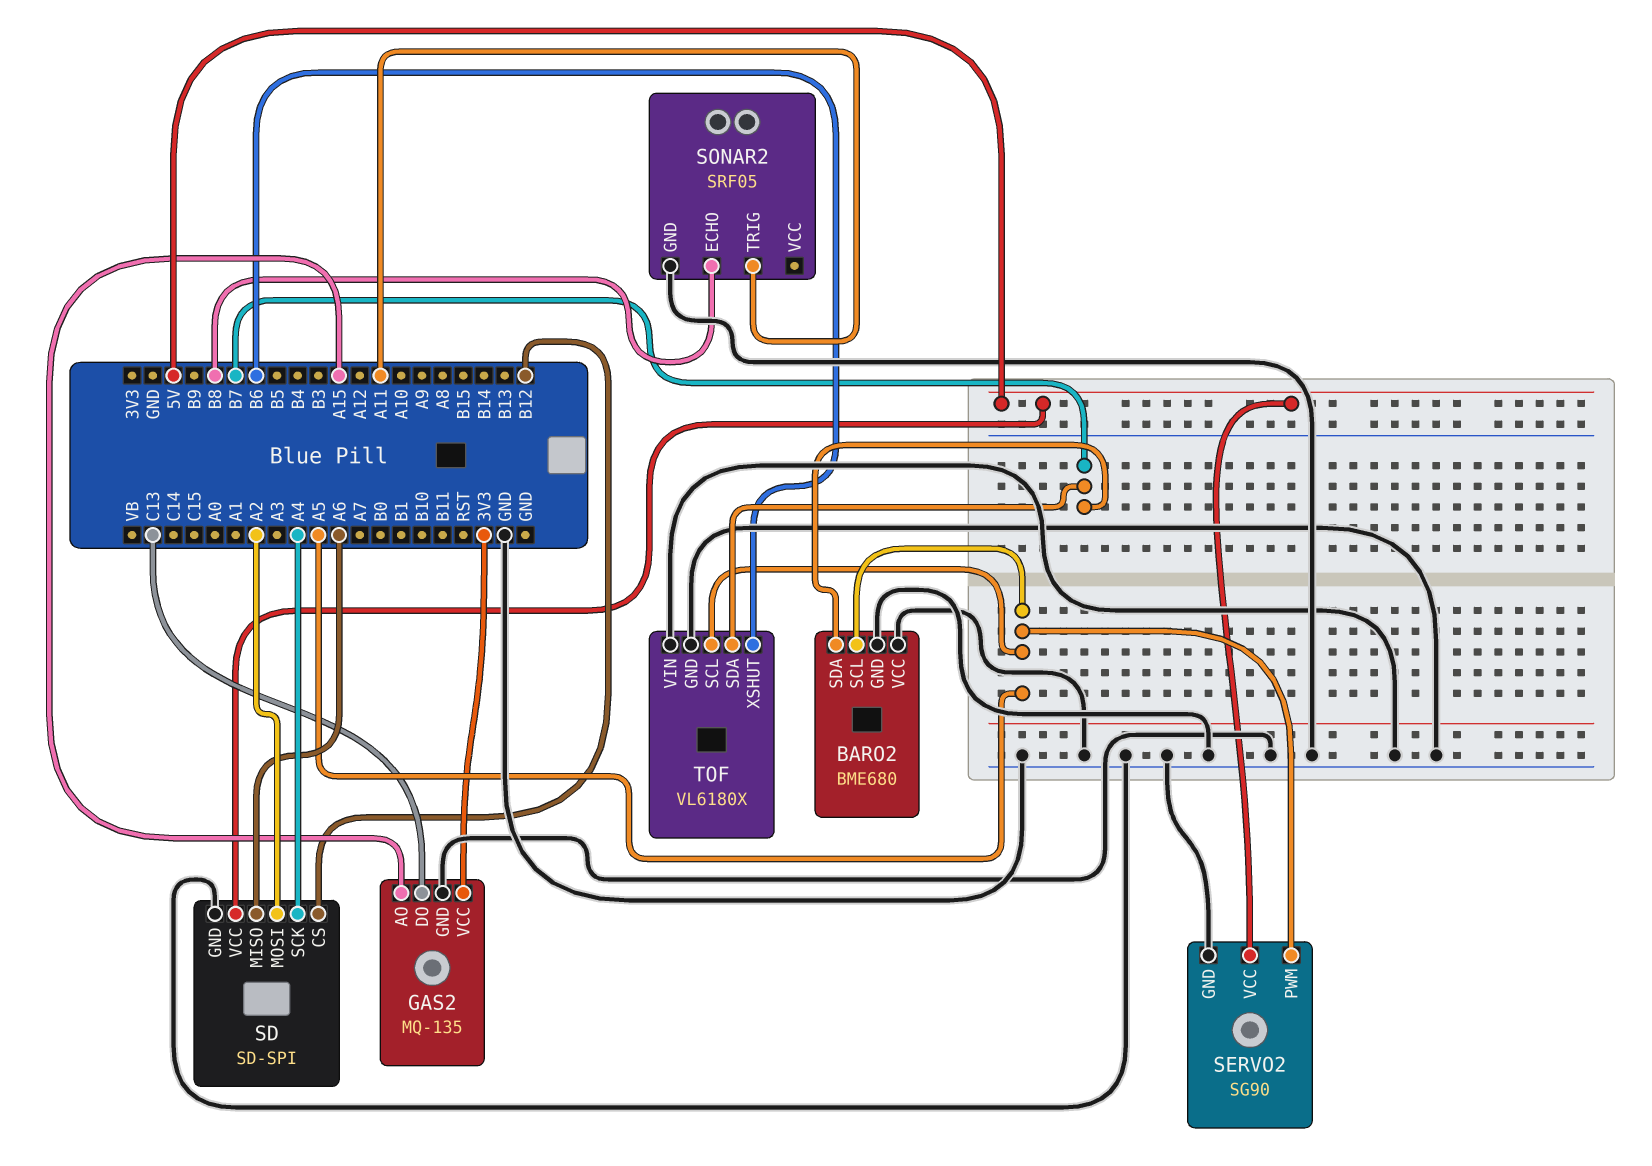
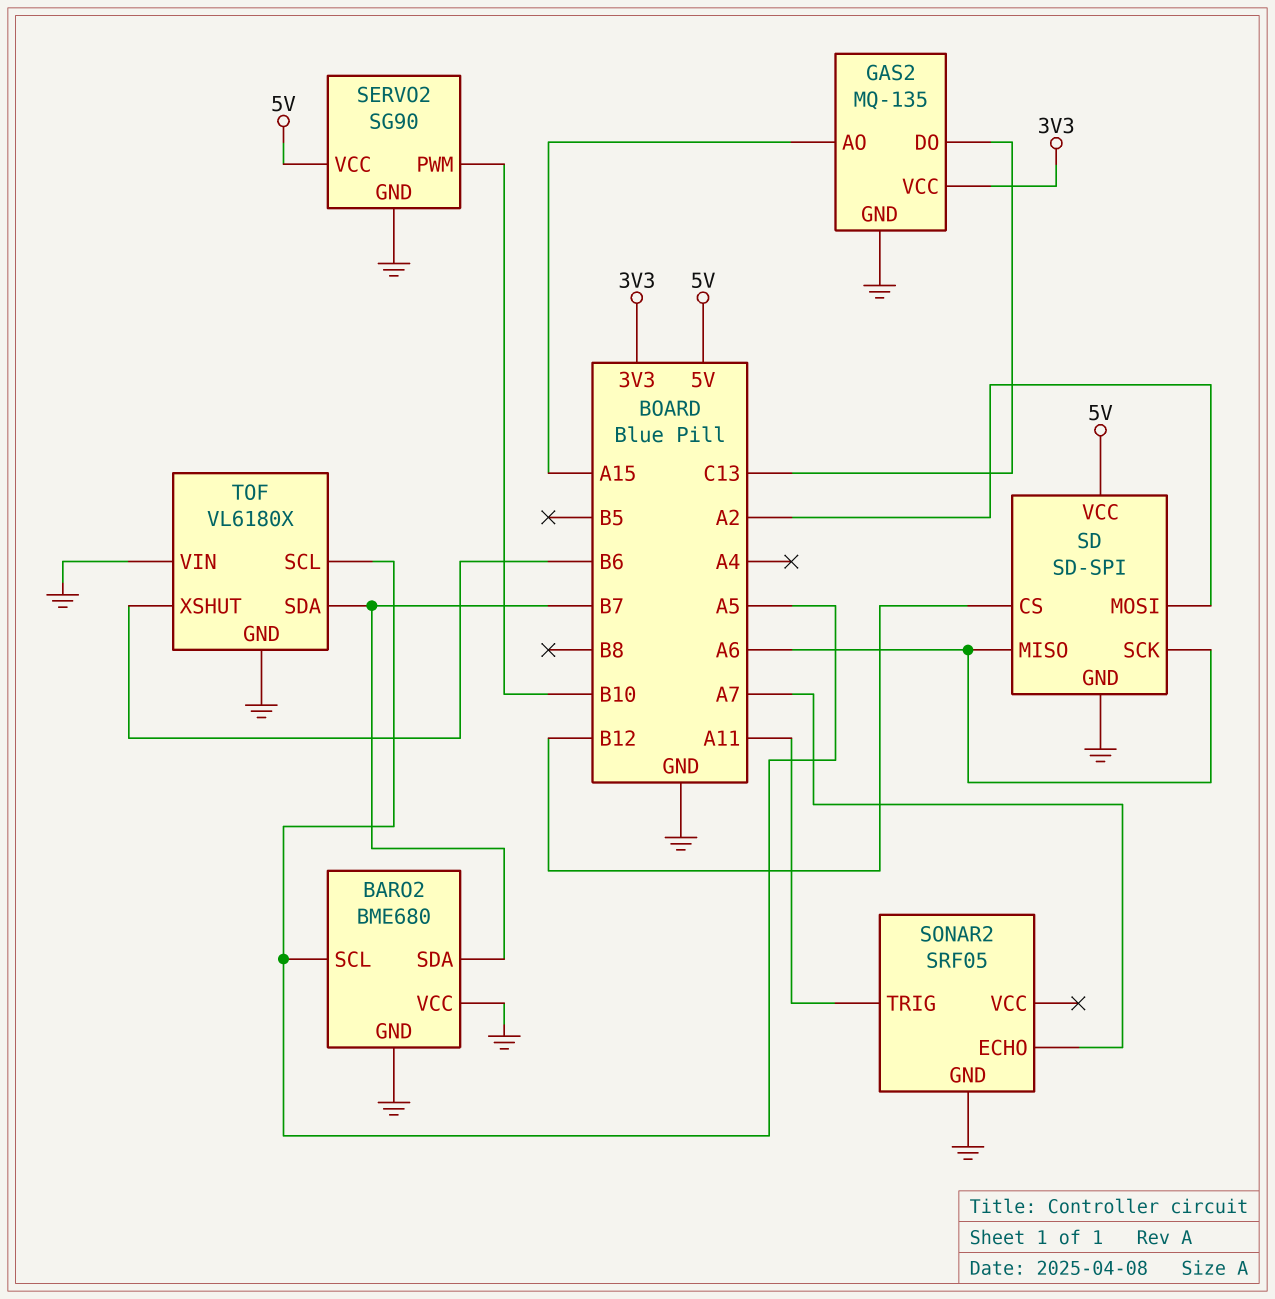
SD pin SCK: A4 -> A6
SERVO2 pin PWM: A5 -> B10
SONAR2 pin ECHO: B8 -> A7

